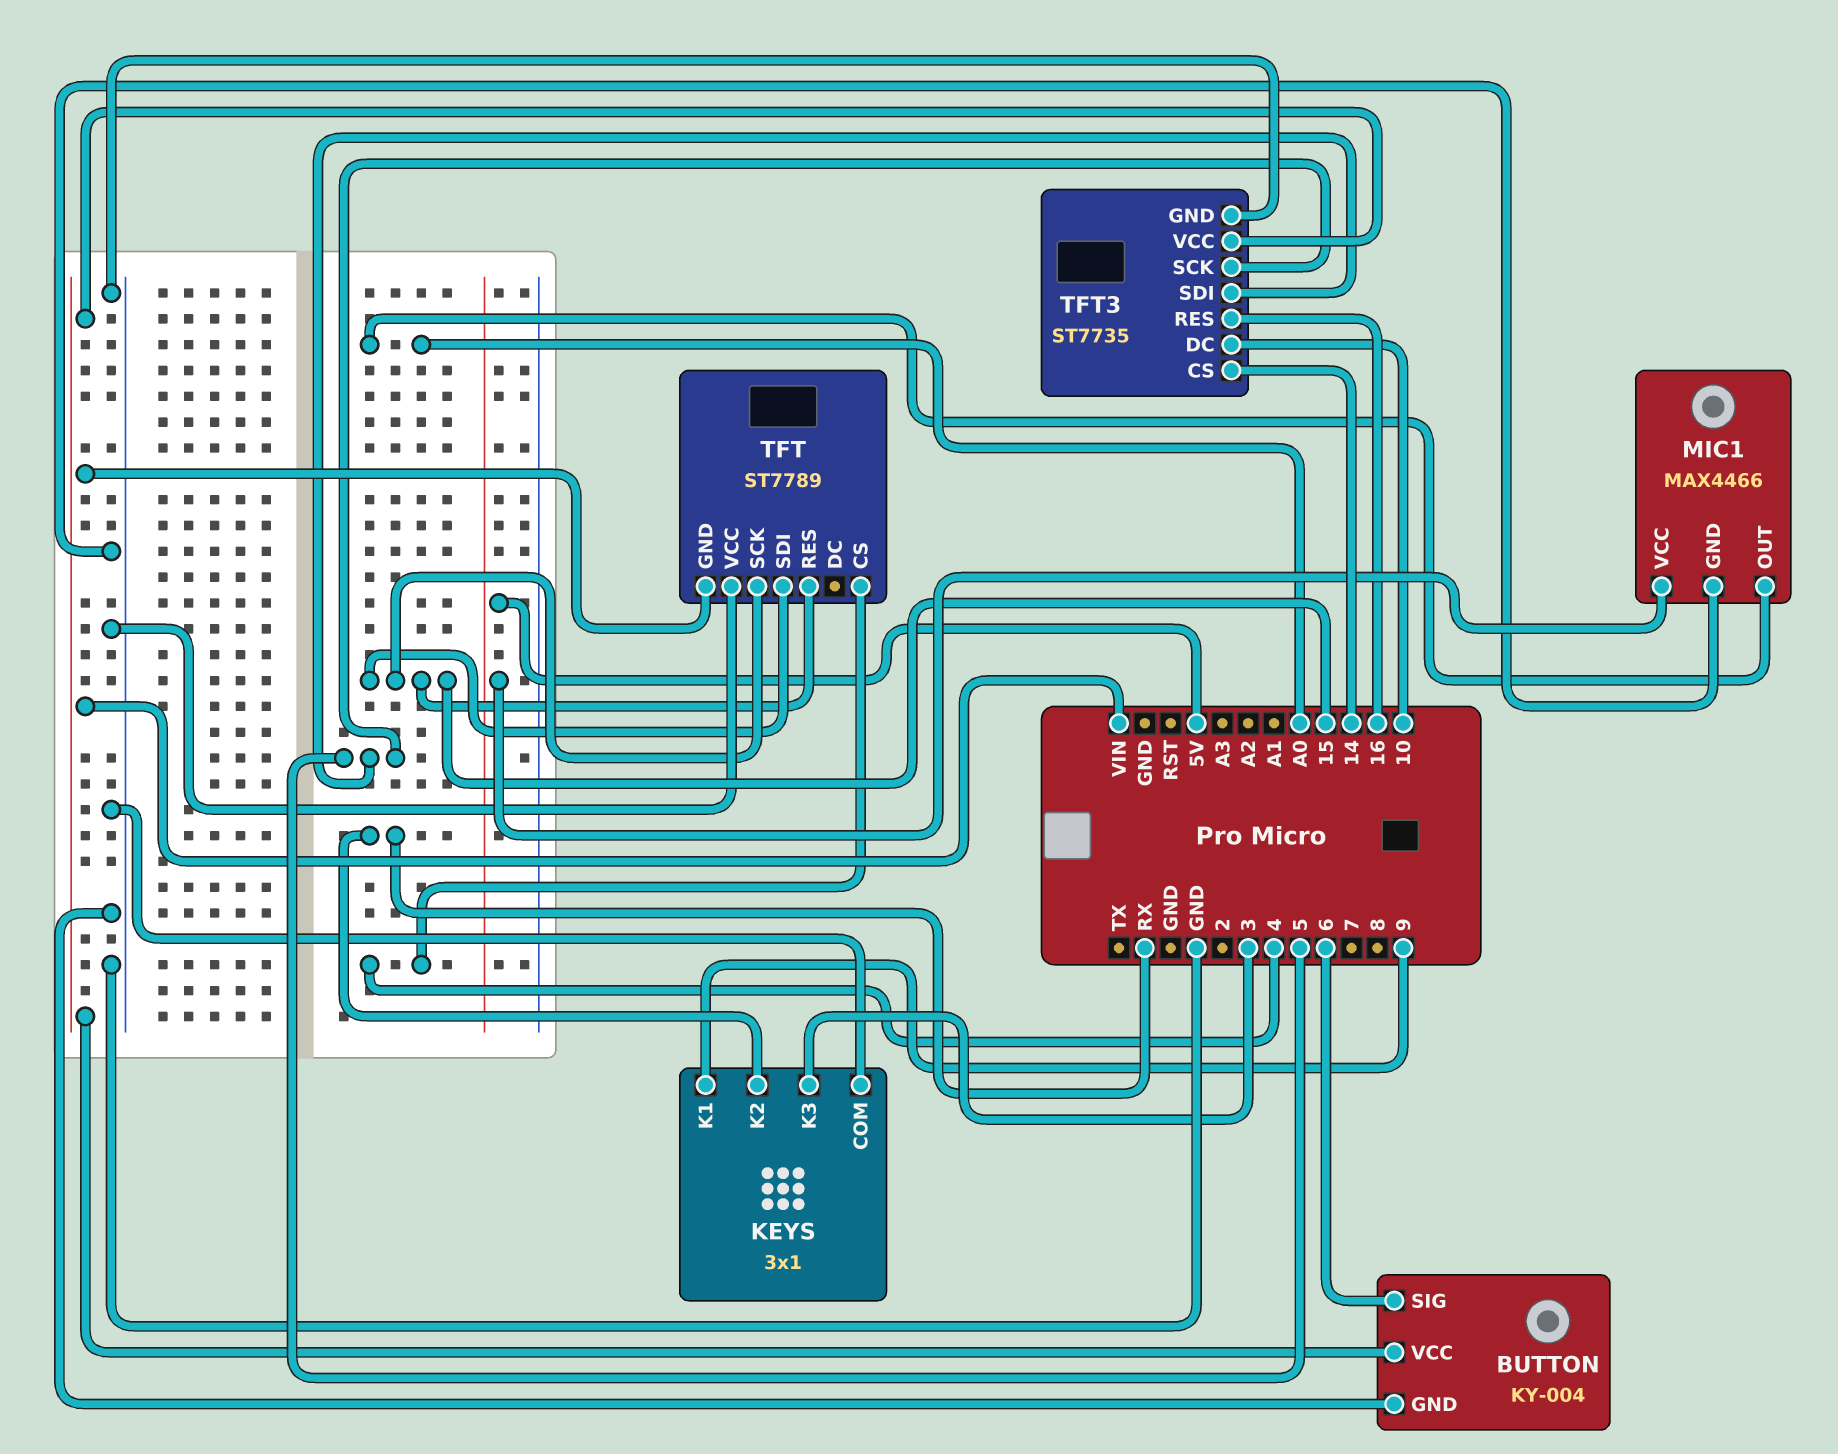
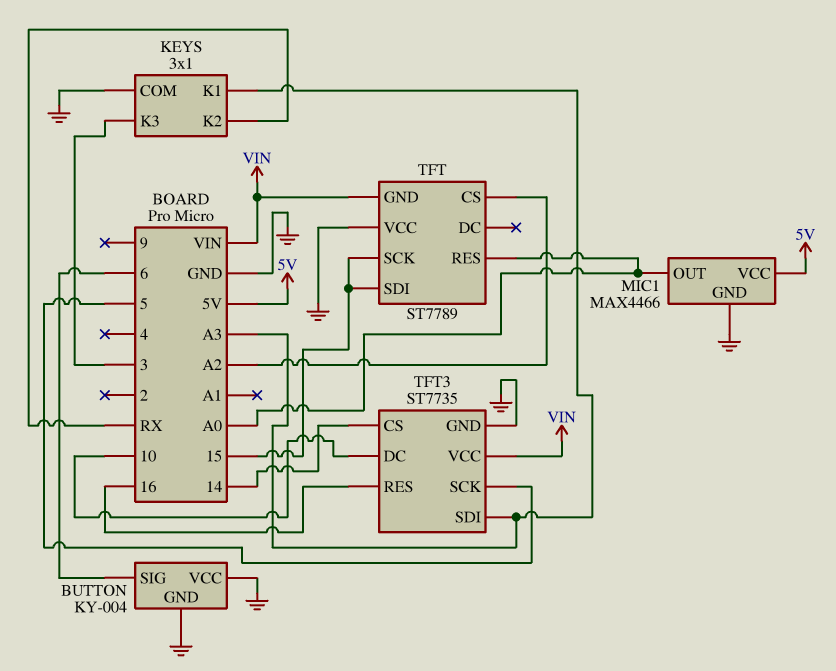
BUTTON pin VCC: VIN -> GND
KEYS pin K1: 9 -> A3
TFT pin CS: 4 -> A2
TFT pin RES: 15 -> A0
TFT3 pin SDI: 5 -> A3

